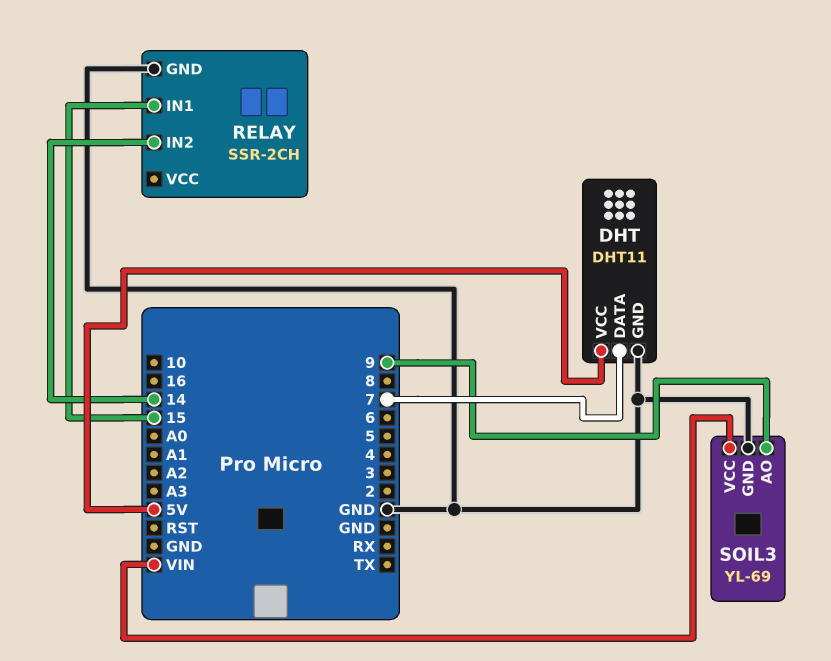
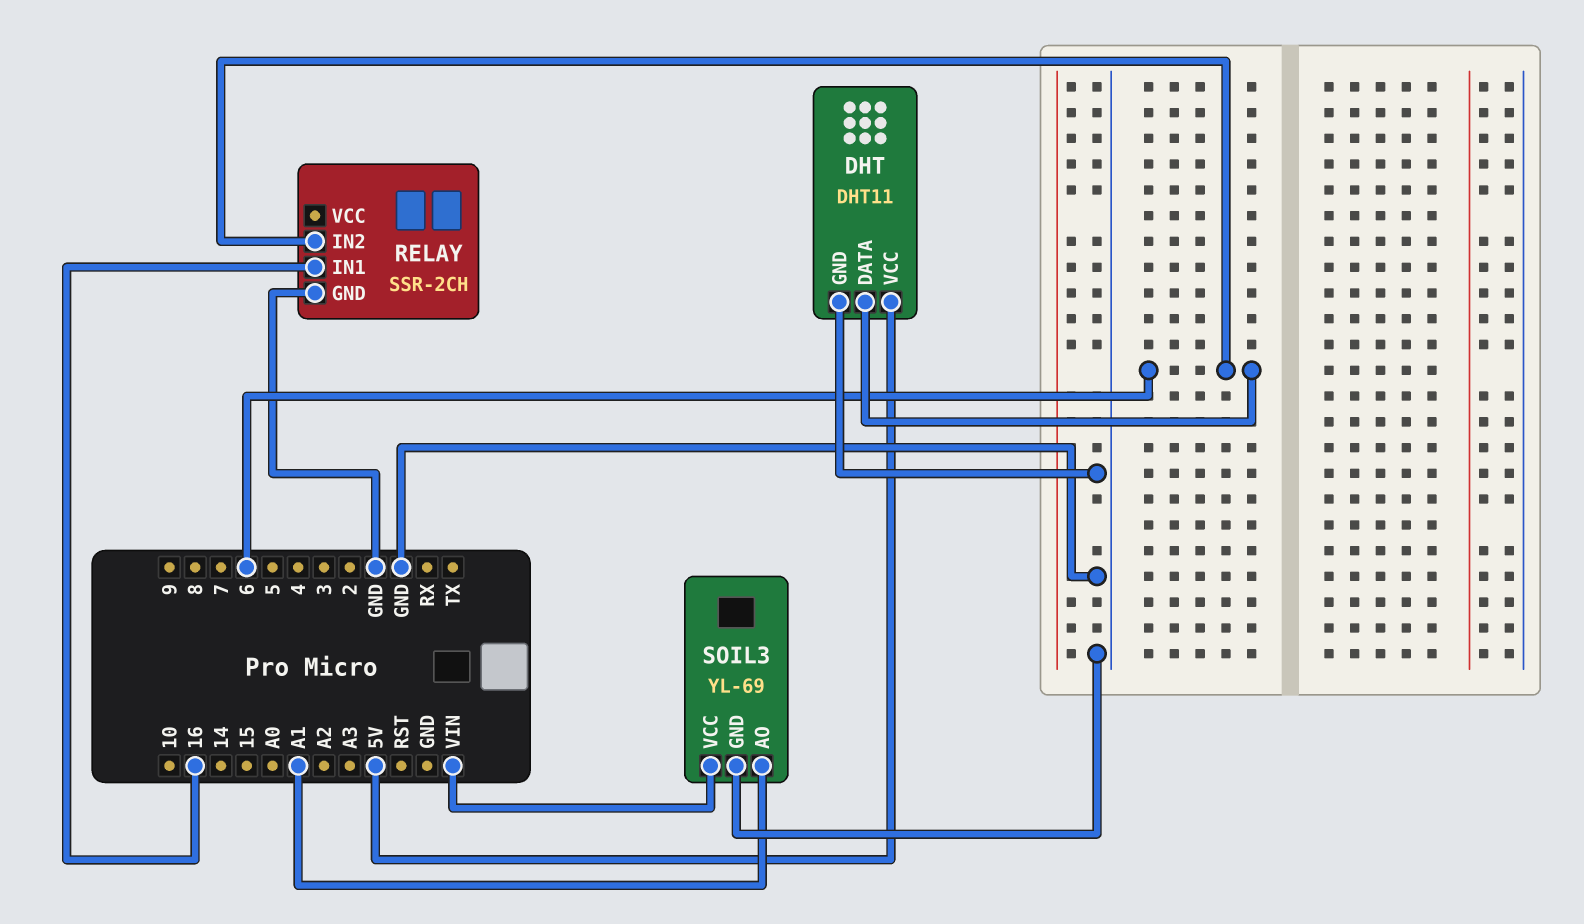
DHT pin DATA: 7 -> 6
RELAY pin IN1: 15 -> 16
RELAY pin IN2: 14 -> 6
SOIL3 pin AO: 9 -> A1

